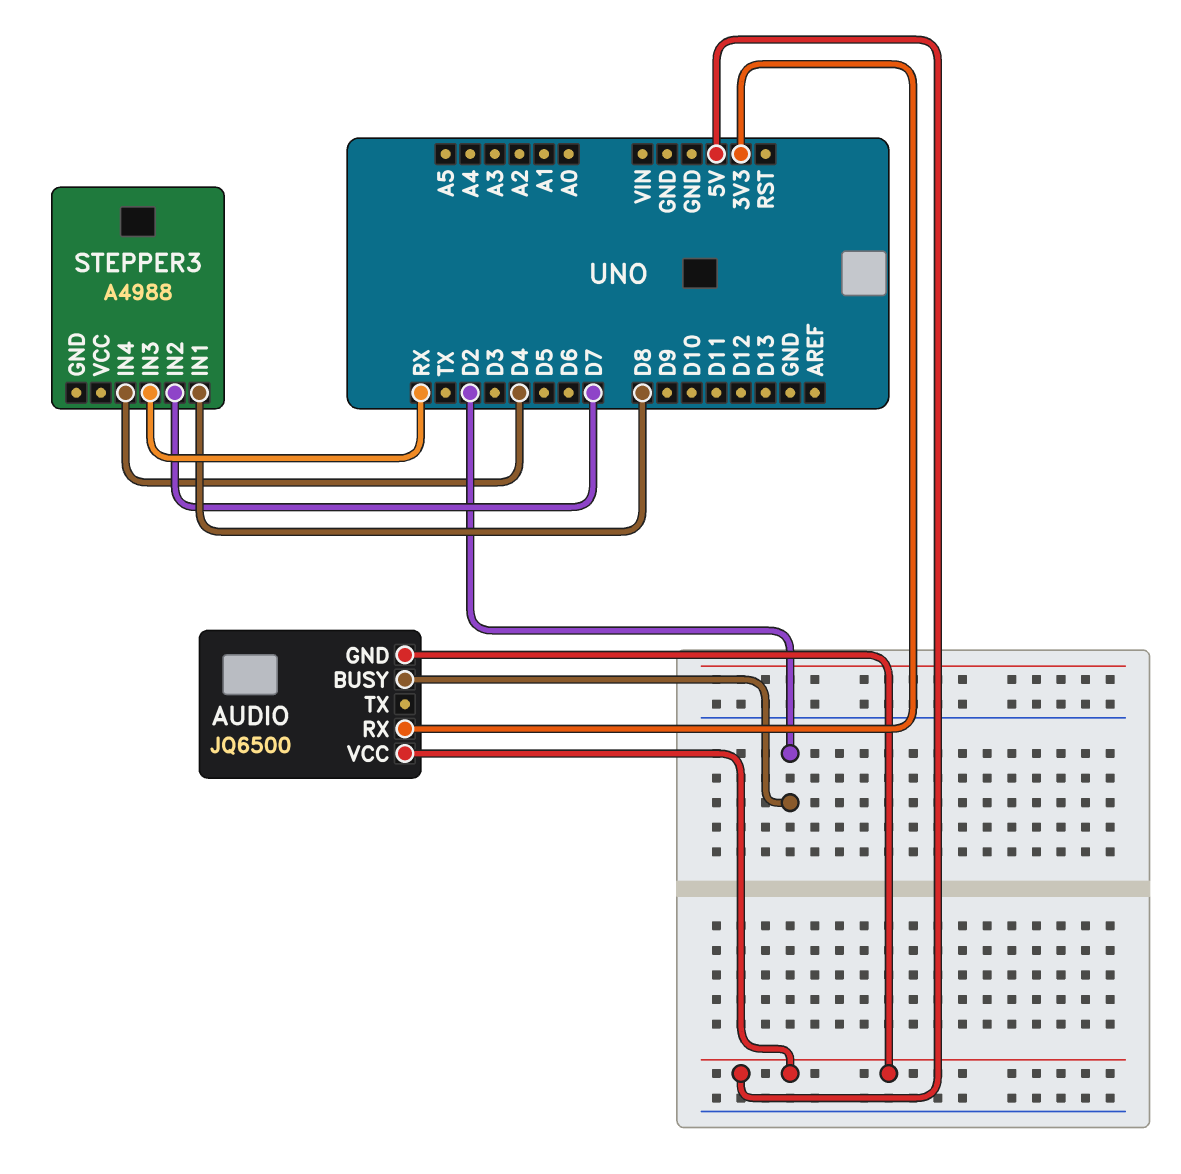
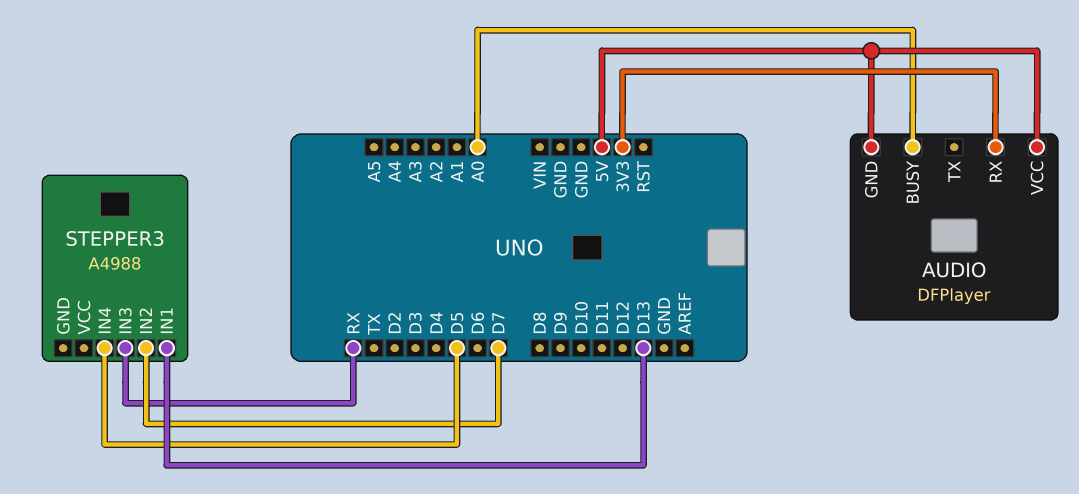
AUDIO: JQ6500 -> DFPlayer
AUDIO pin BUSY: D2 -> A0
STEPPER3 pin IN1: D8 -> D13
STEPPER3 pin IN4: D4 -> D5

